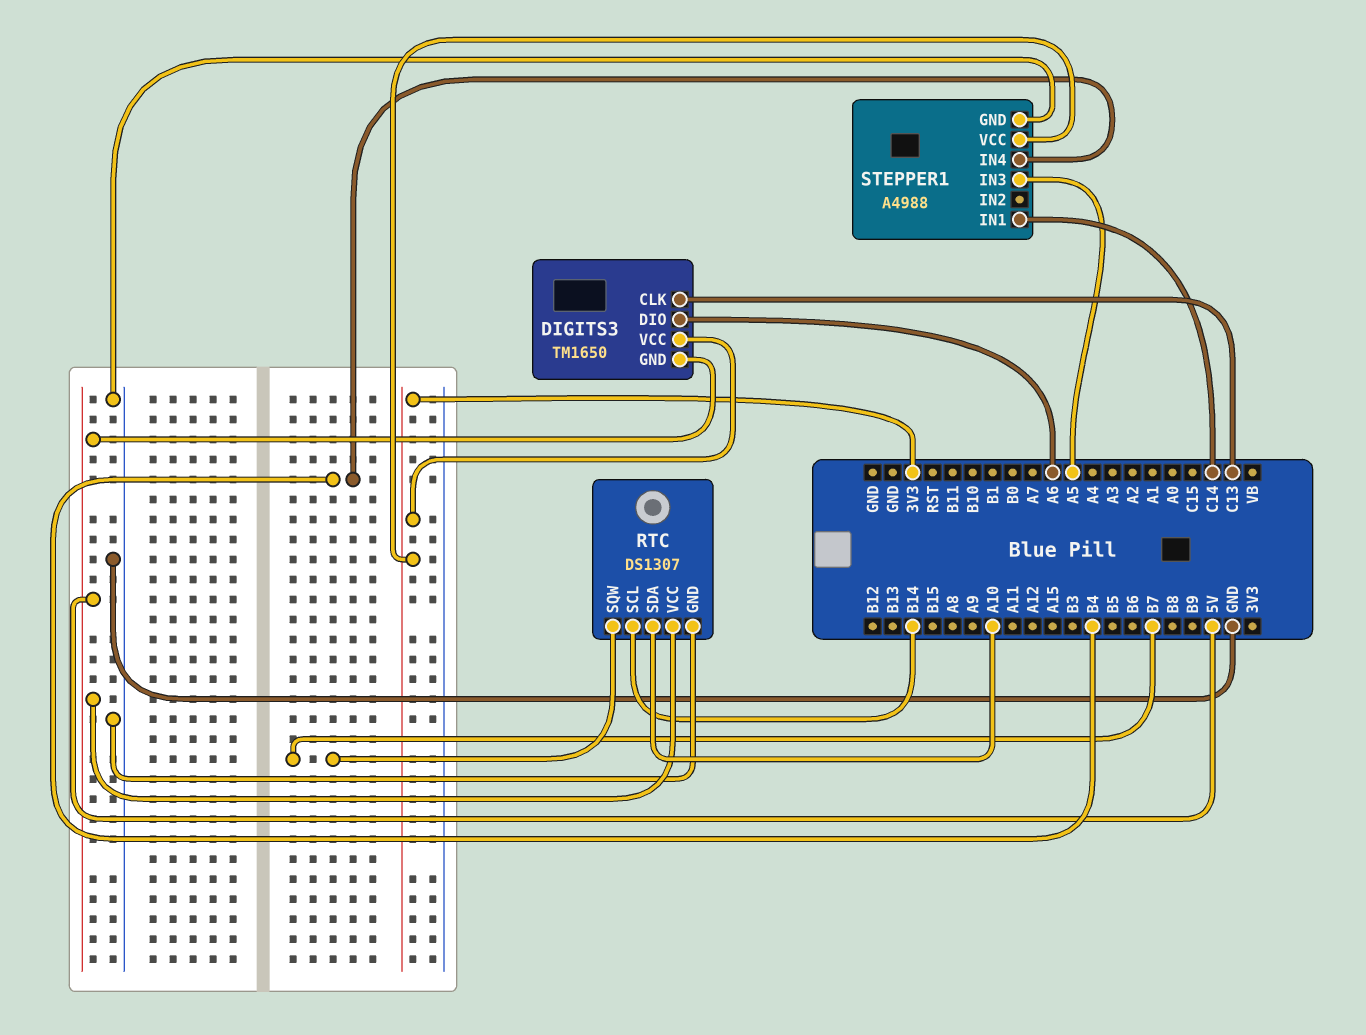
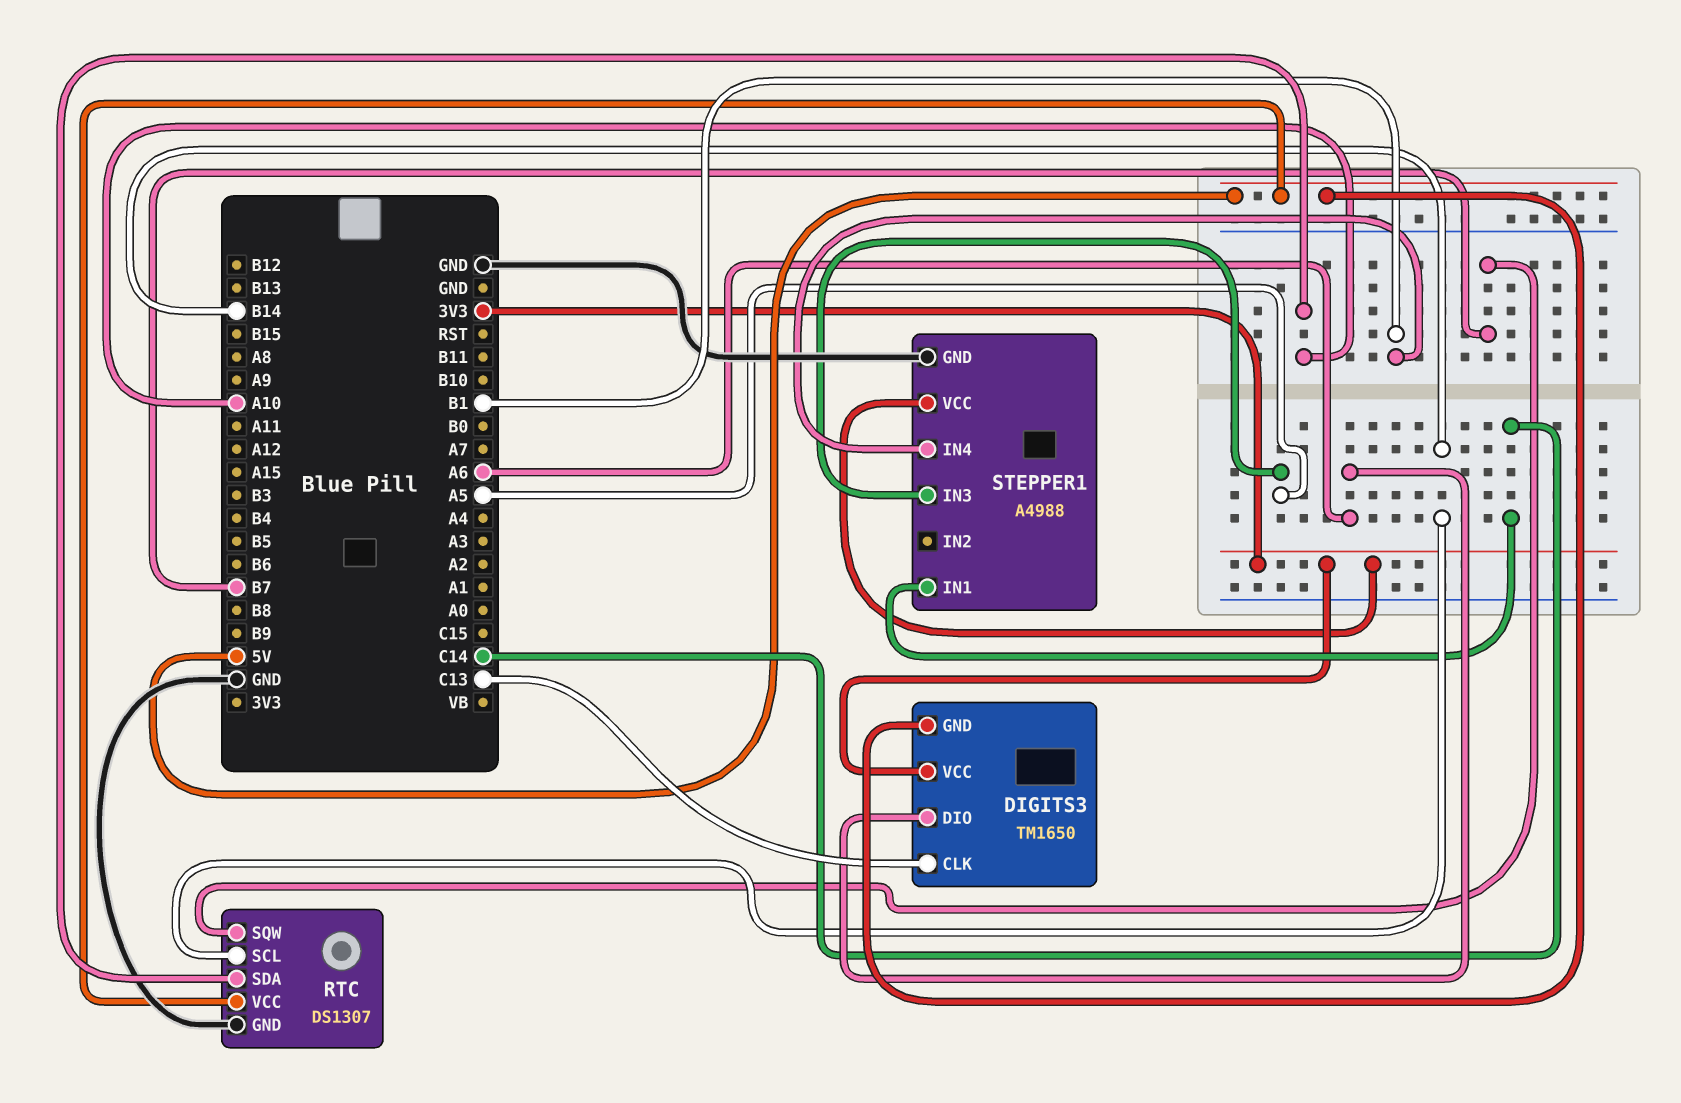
STEPPER1 pin IN4: B4 -> B1

